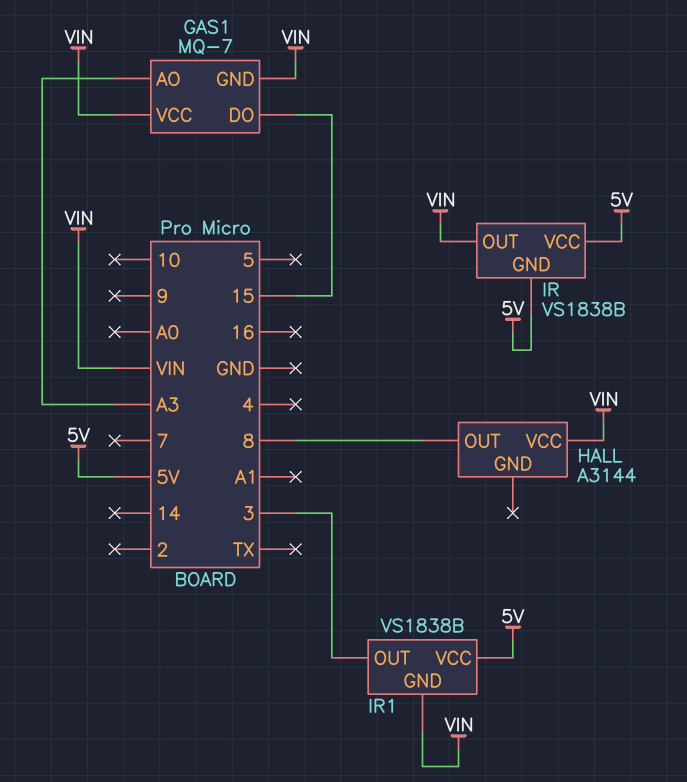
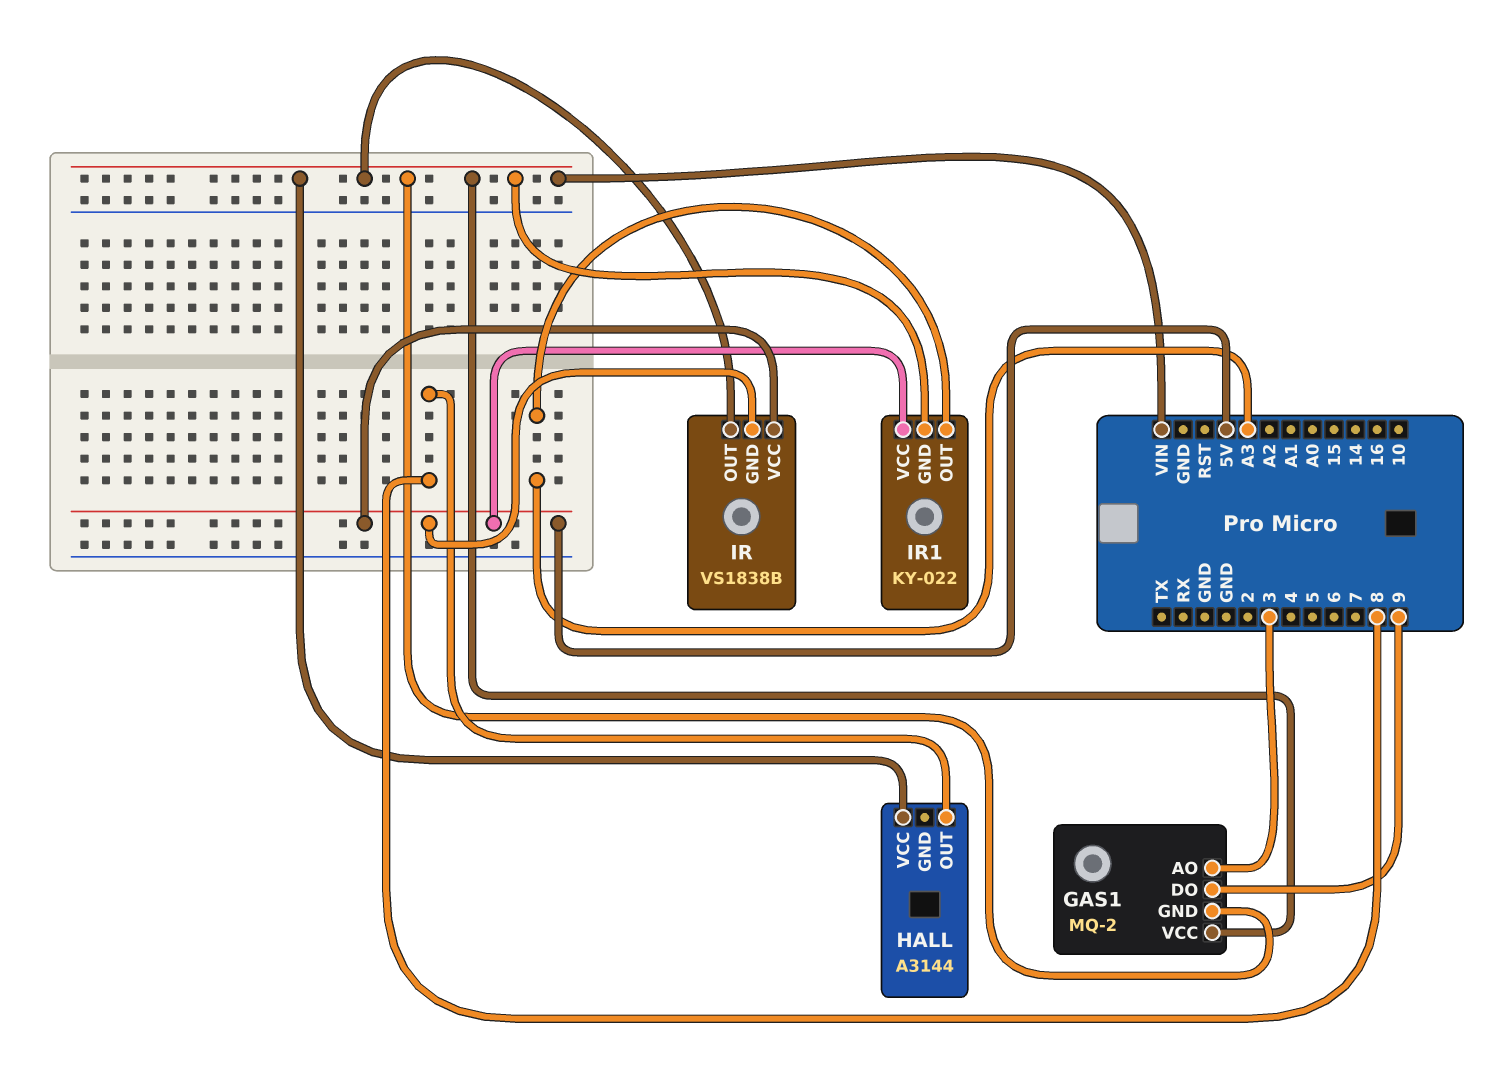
GAS1: MQ-7 -> MQ-2
GAS1 pin AO: A3 -> 3
GAS1 pin DO: 15 -> 9
IR1: VS1838B -> KY-022
IR1 pin OUT: 3 -> A3

